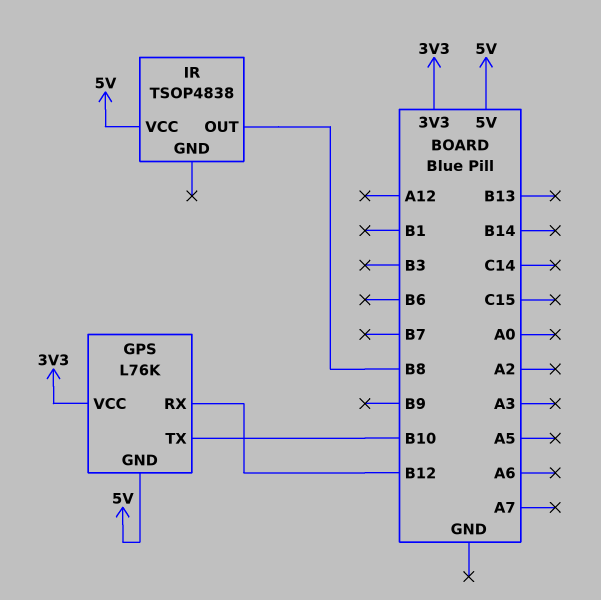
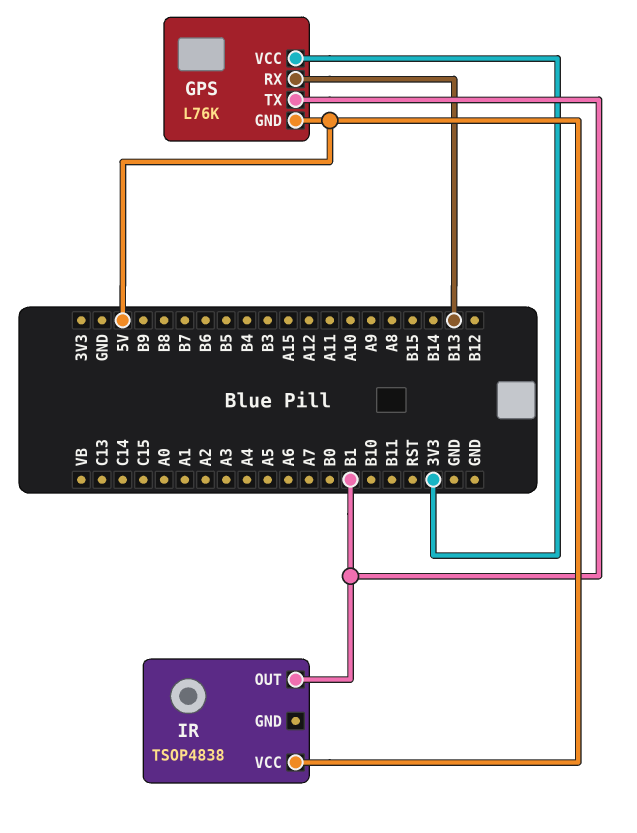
GPS pin RX: B12 -> B13
GPS pin TX: B10 -> B1
IR pin OUT: B8 -> B1

